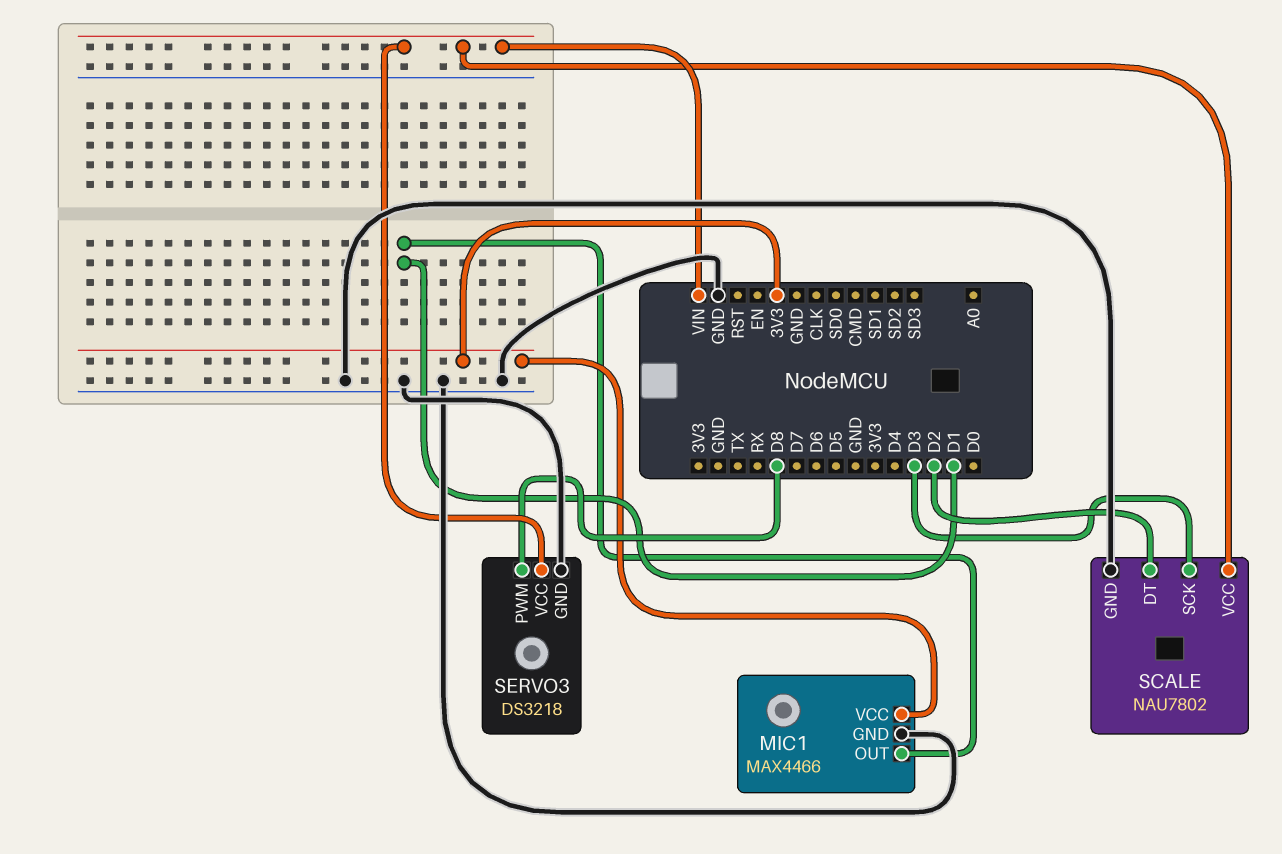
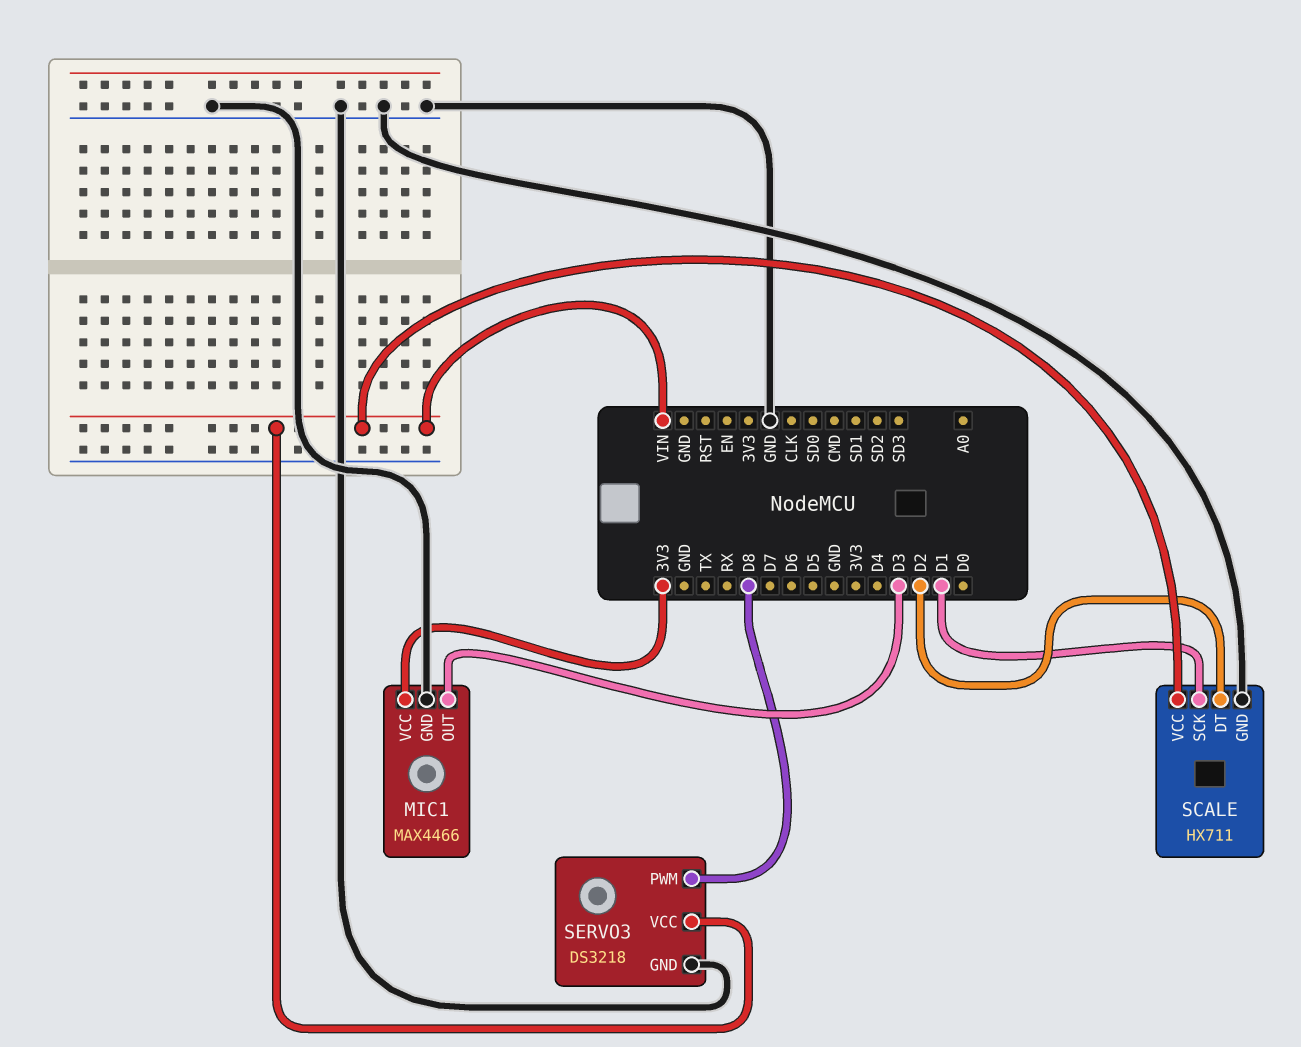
MIC1 pin OUT: D1 -> D3
SCALE: NAU7802 -> HX711
SCALE pin SCK: D3 -> D1

